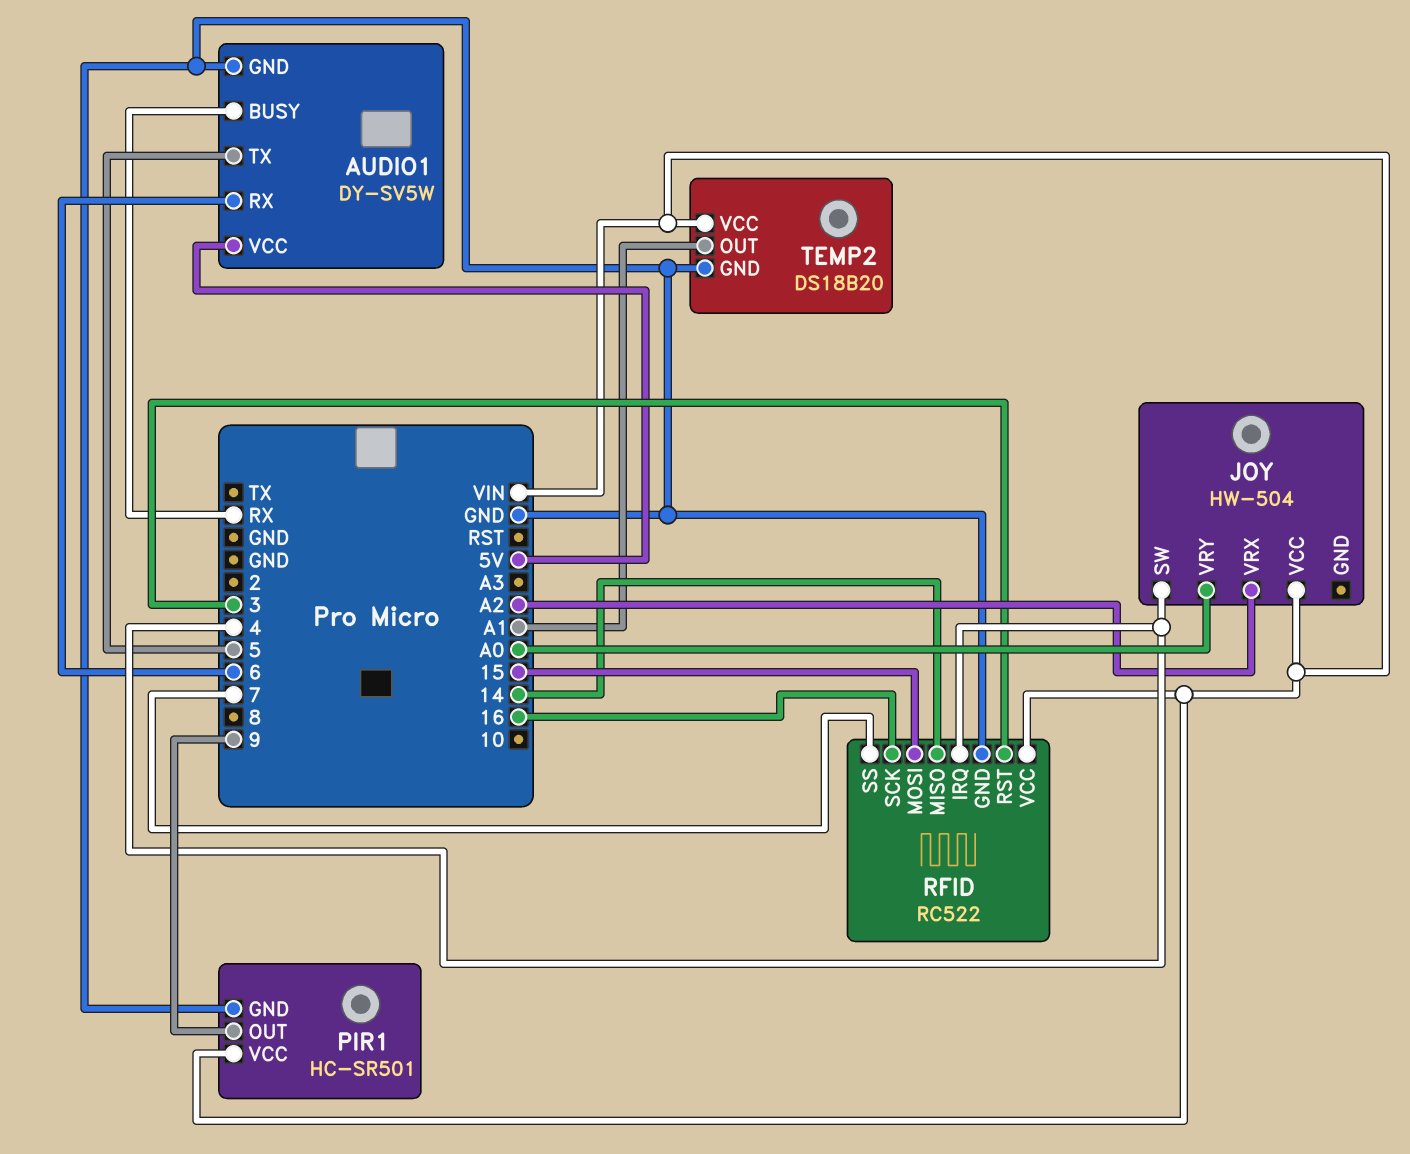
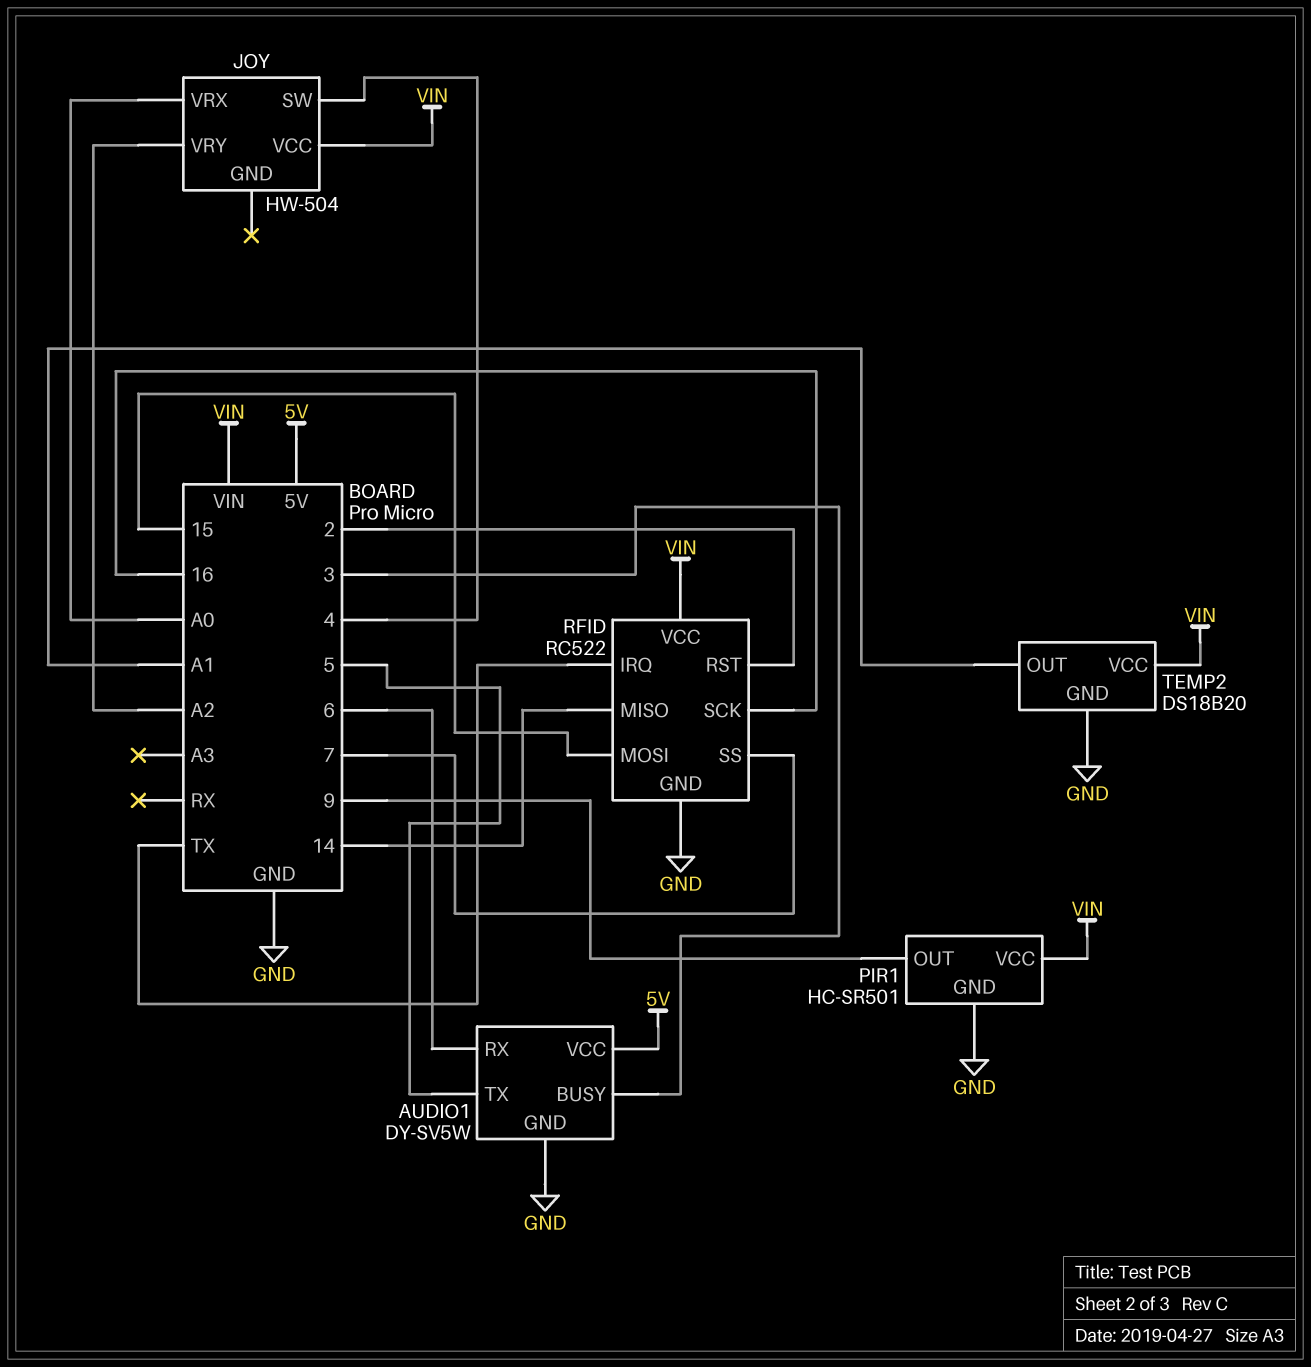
AUDIO1 pin BUSY: RX -> 3
JOY pin VRX: A2 -> A0
JOY pin VRY: A0 -> A2
RFID pin IRQ: 4 -> TX
RFID pin RST: 3 -> 2

